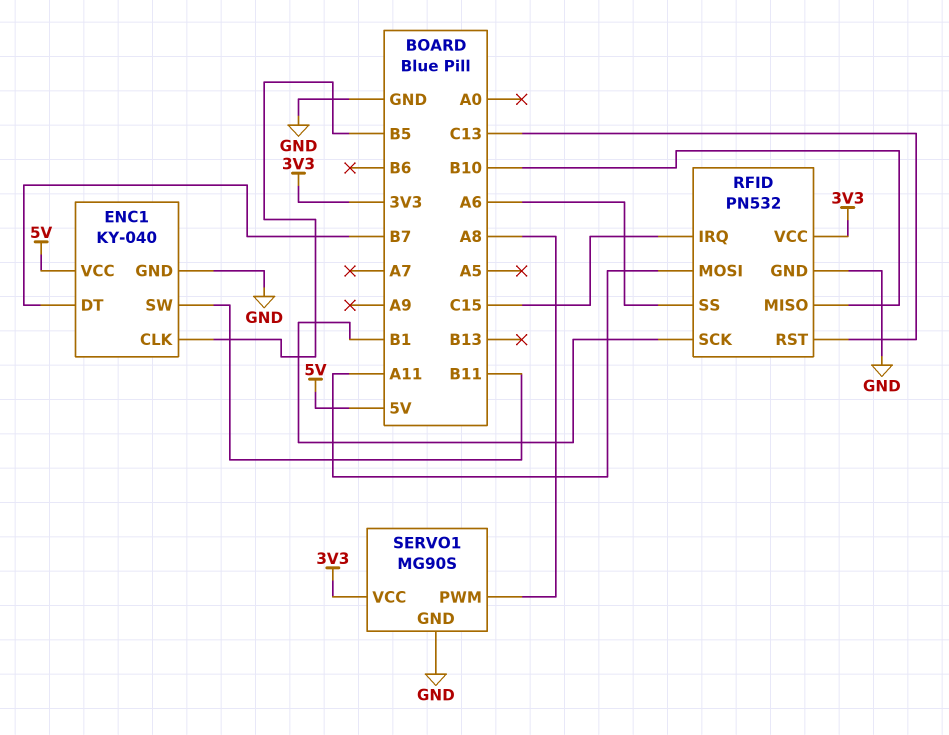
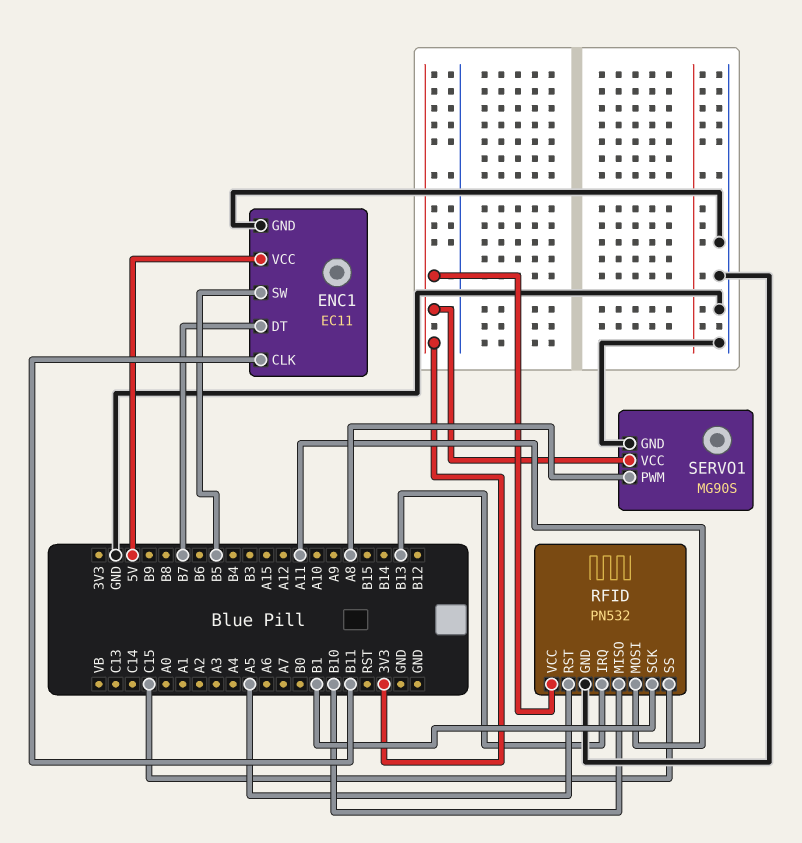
ENC1: KY-040 -> EC11
ENC1 pin CLK: B5 -> B11
ENC1 pin SW: B11 -> B5
RFID pin IRQ: C15 -> B13
RFID pin RST: C13 -> A5
RFID pin SS: A6 -> C15

